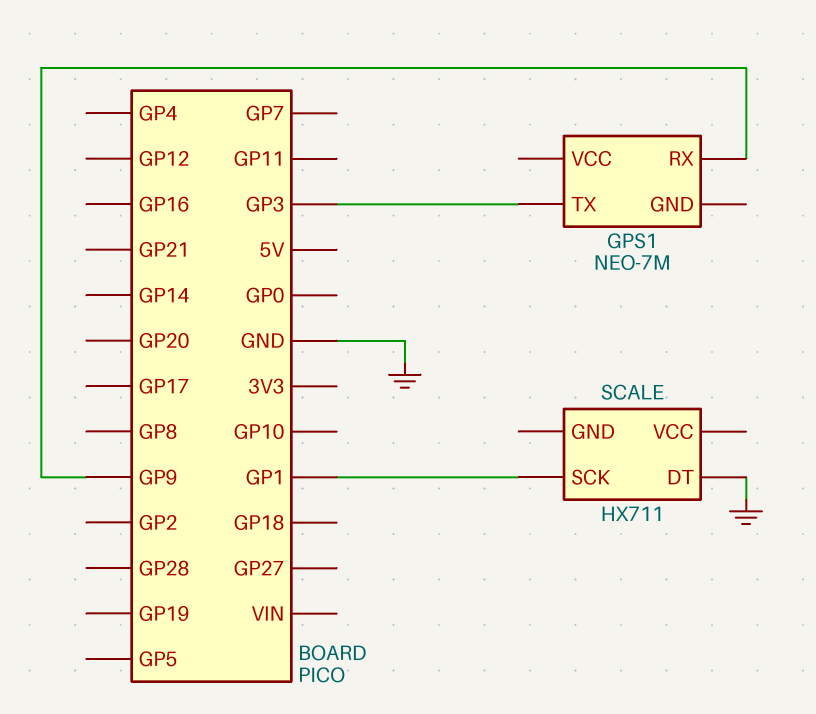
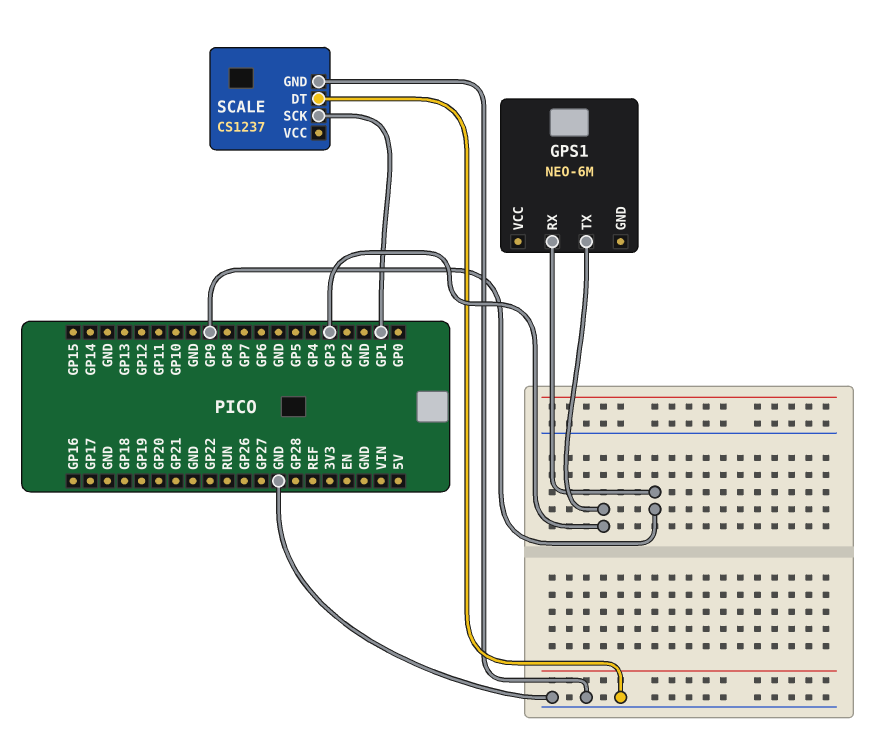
GPS1: NEO-7M -> NEO-6M
SCALE: HX711 -> CS1237
SCALE pin GND: none -> GND

